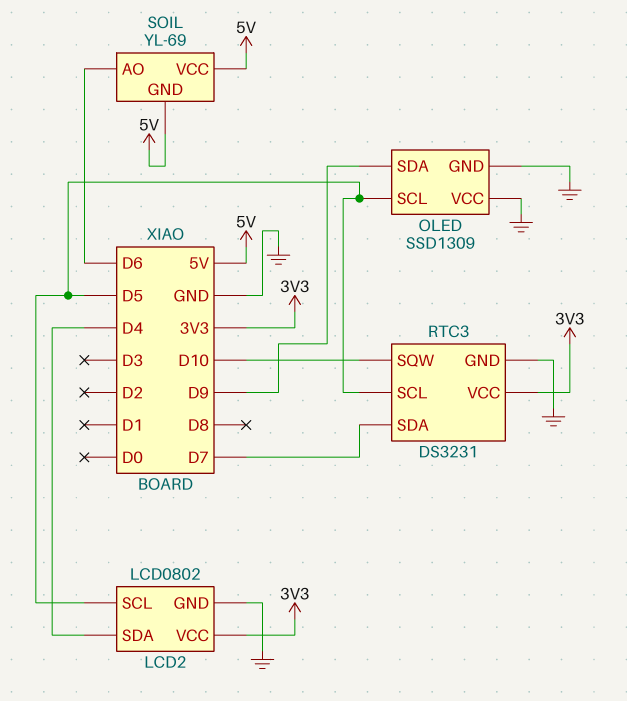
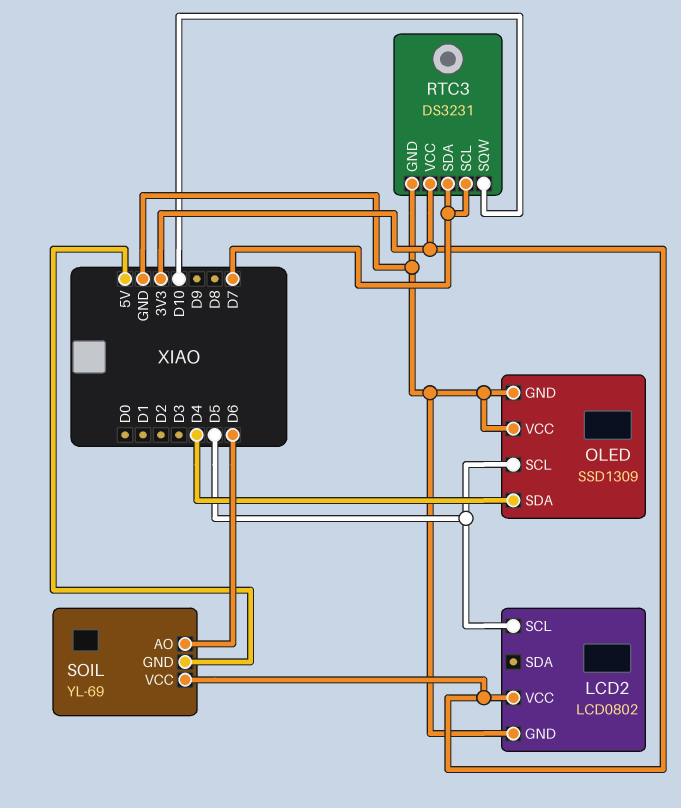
LCD2 pin SDA: D4 -> none
OLED pin SDA: D9 -> D4
RTC3 pin SCL: D5 -> D7
SOIL pin VCC: 5V -> 3V3

